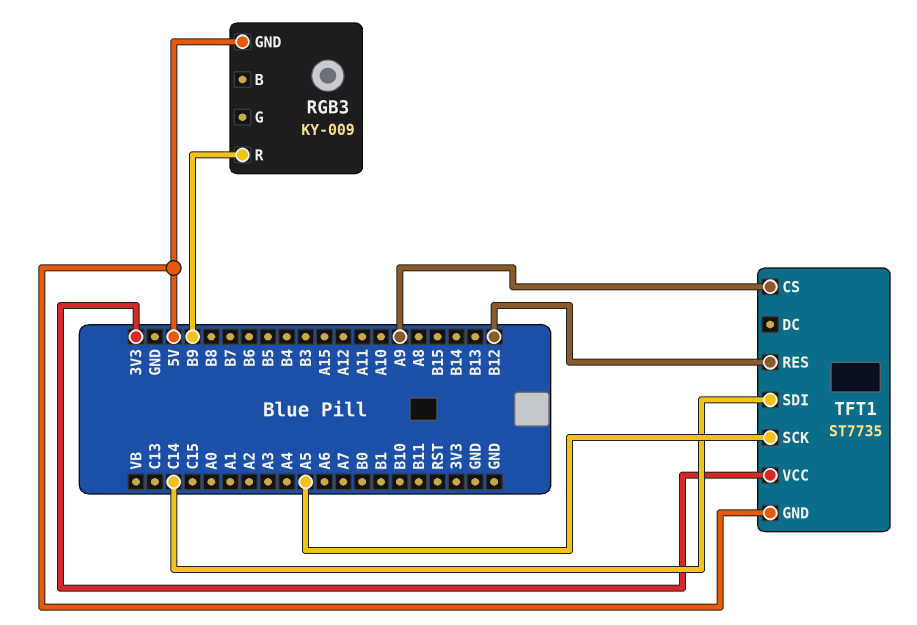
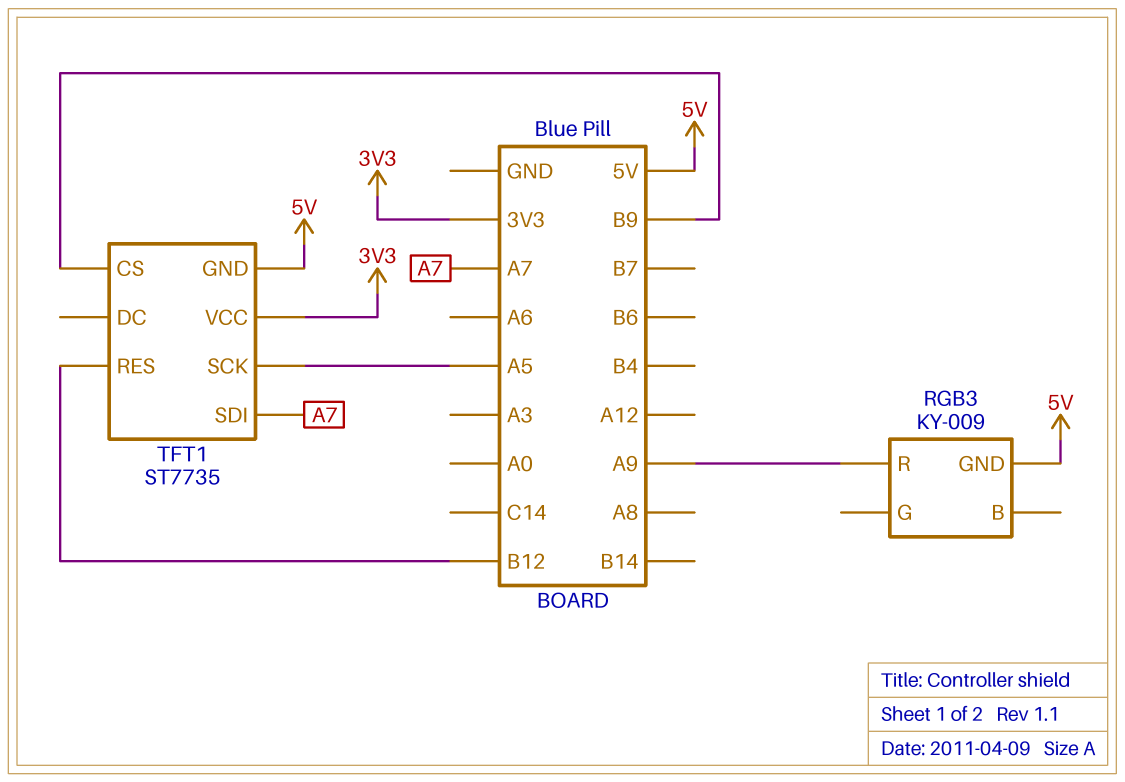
RGB3 pin R: B9 -> A9
TFT1 pin CS: A9 -> B9
TFT1 pin SDI: C14 -> A7

